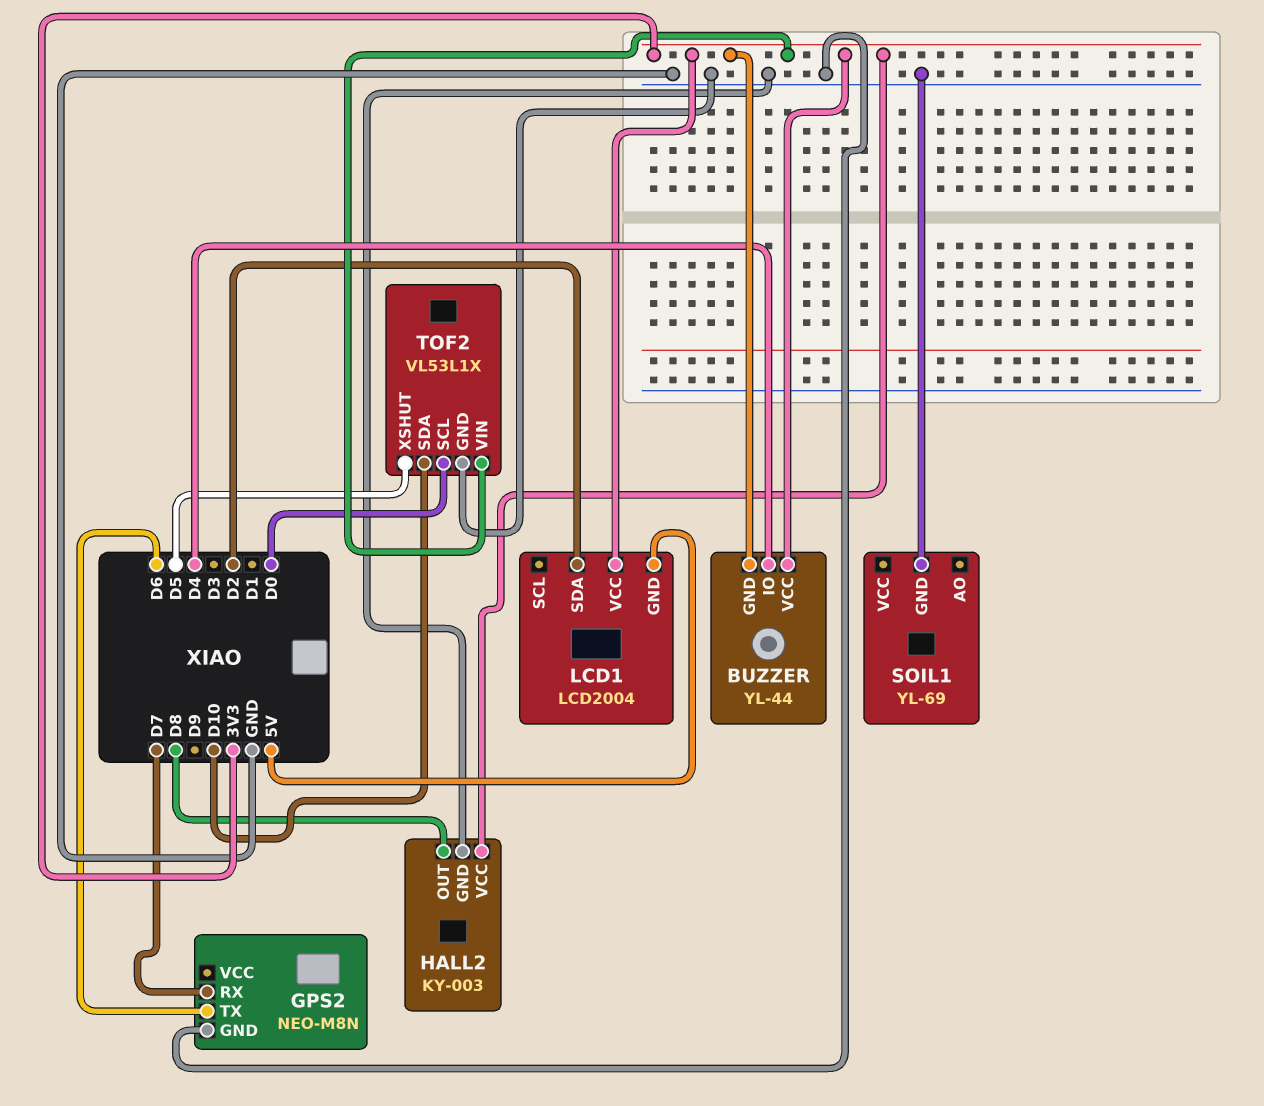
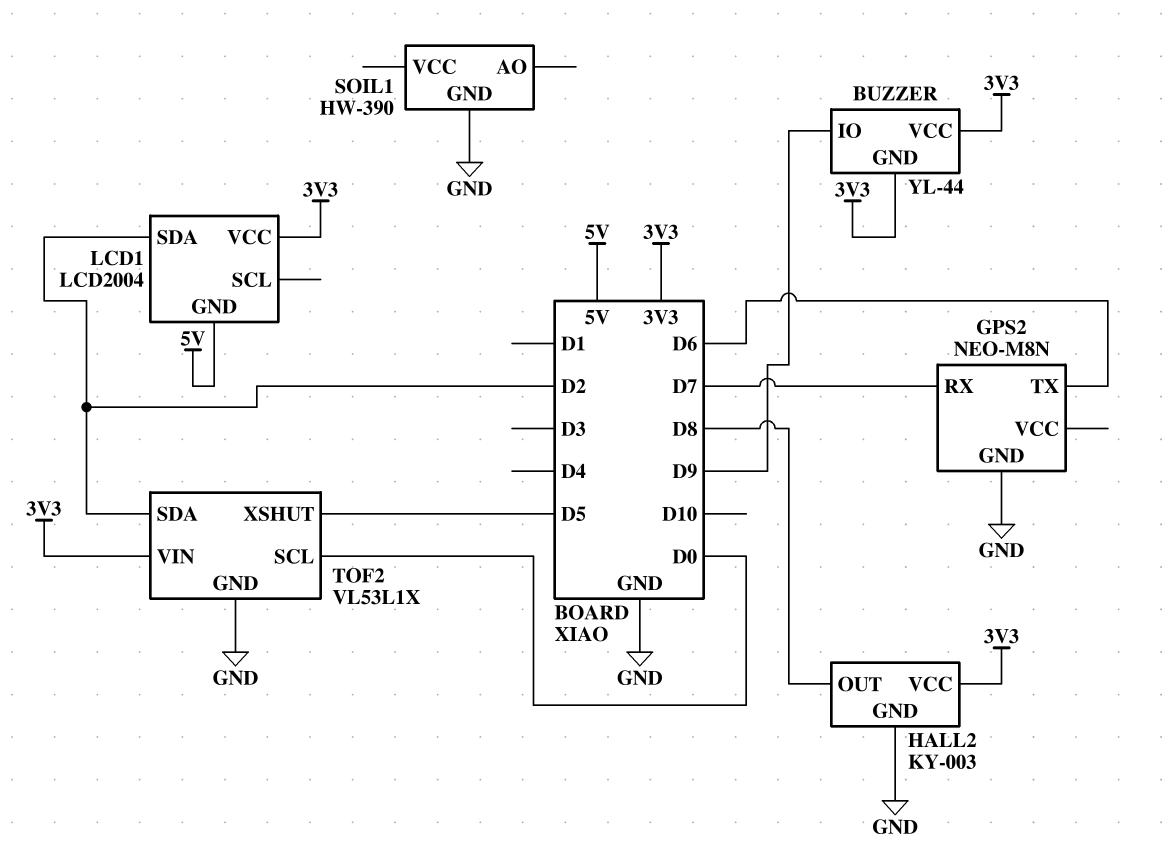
BUZZER pin IO: D4 -> D9
SOIL1: YL-69 -> HW-390
TOF2 pin SDA: D10 -> D2

